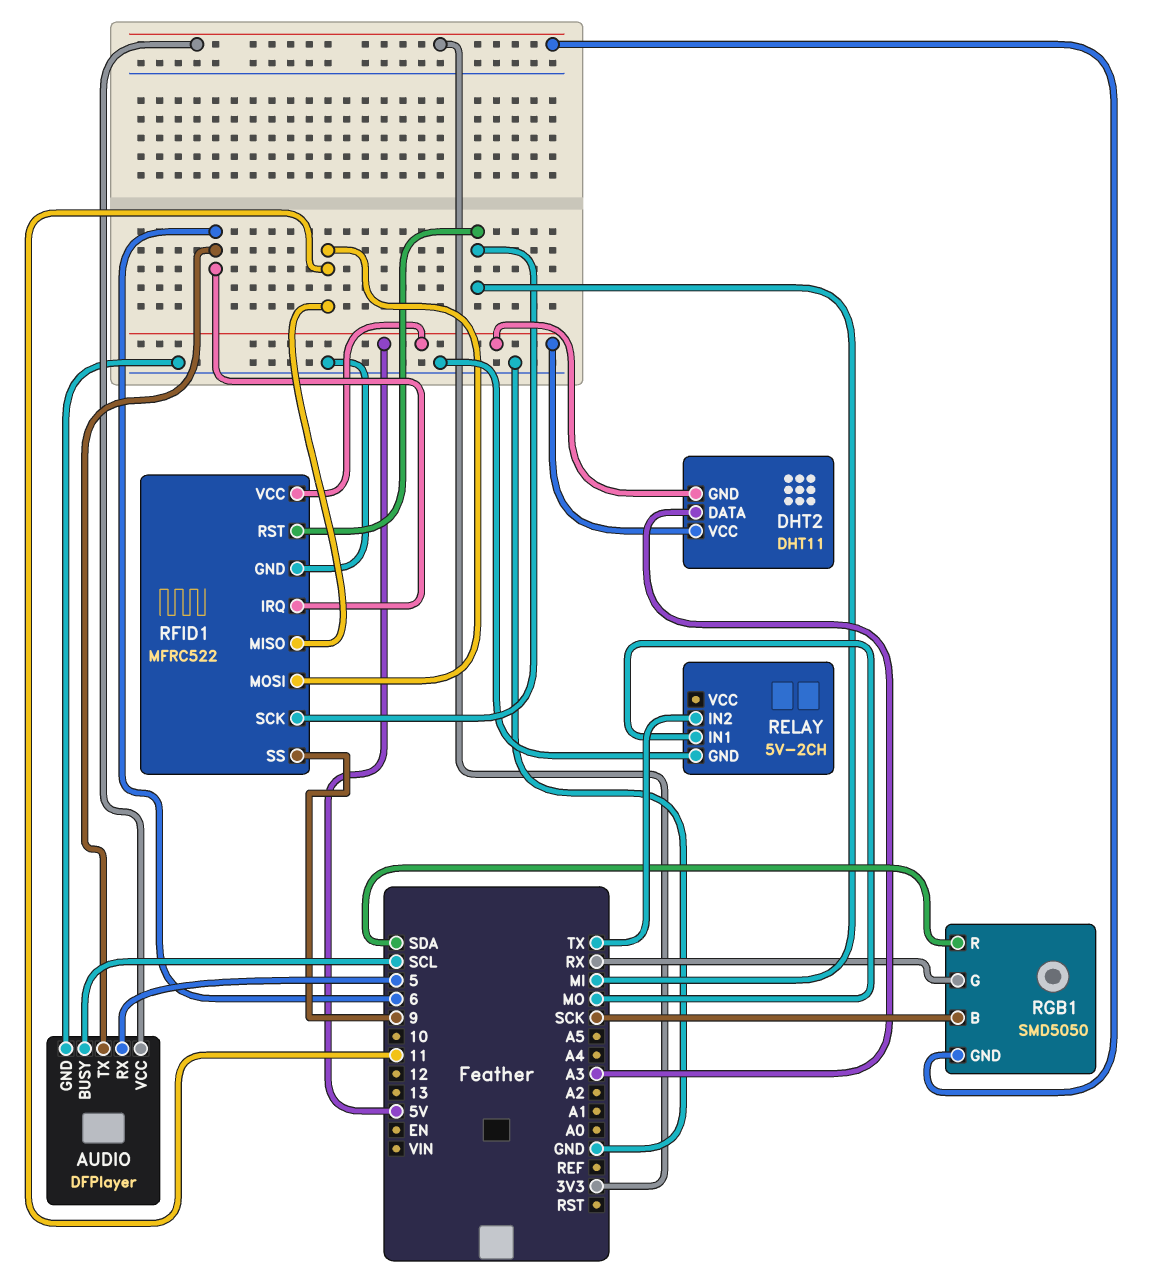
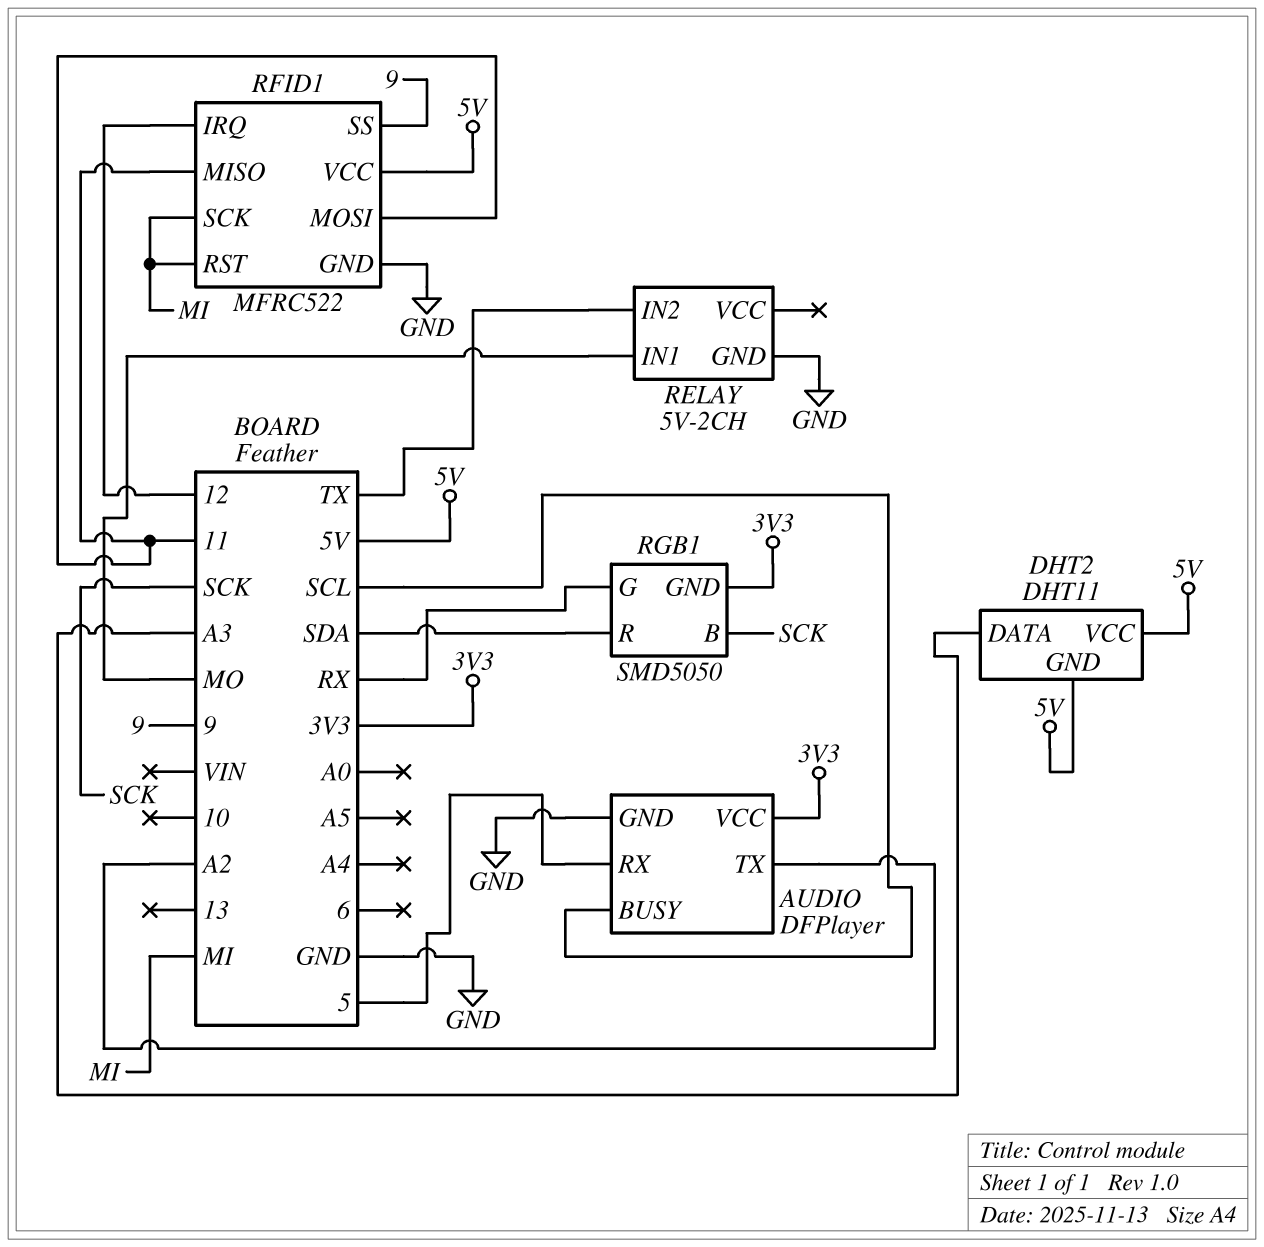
AUDIO pin TX: 6 -> A2
RFID1 pin IRQ: 6 -> 12

